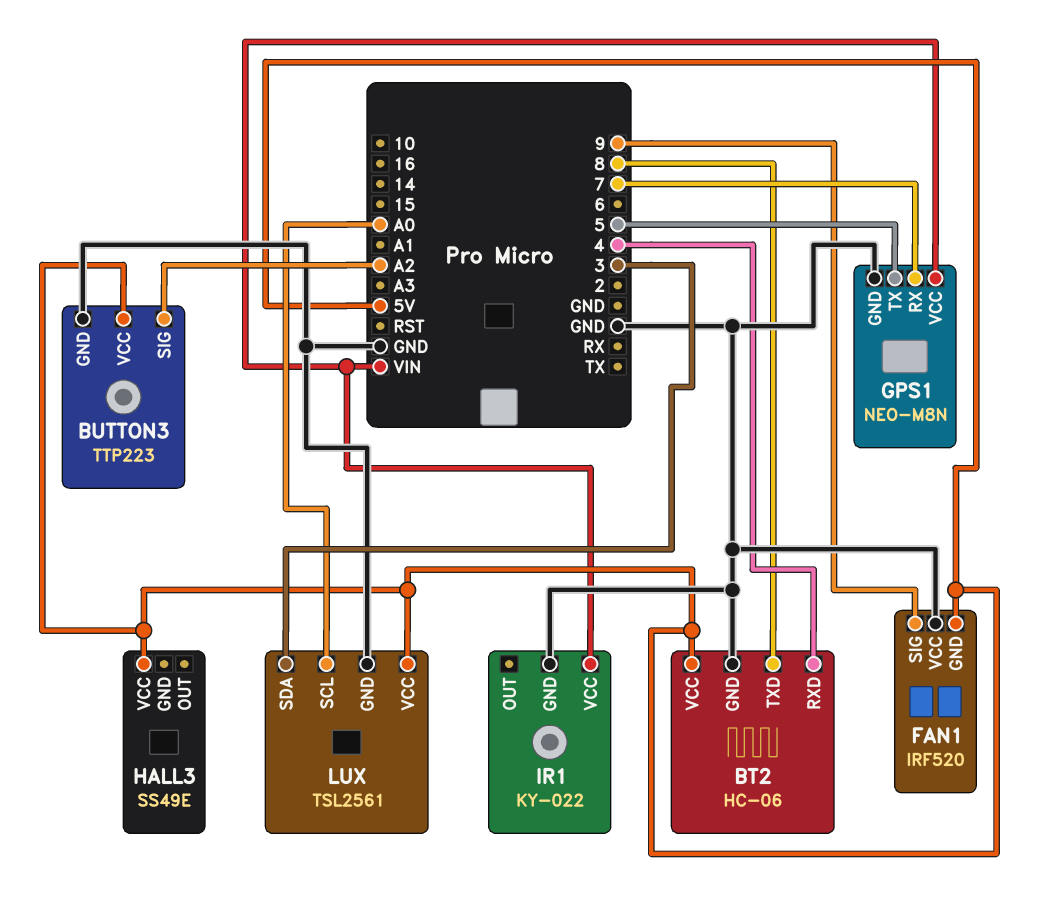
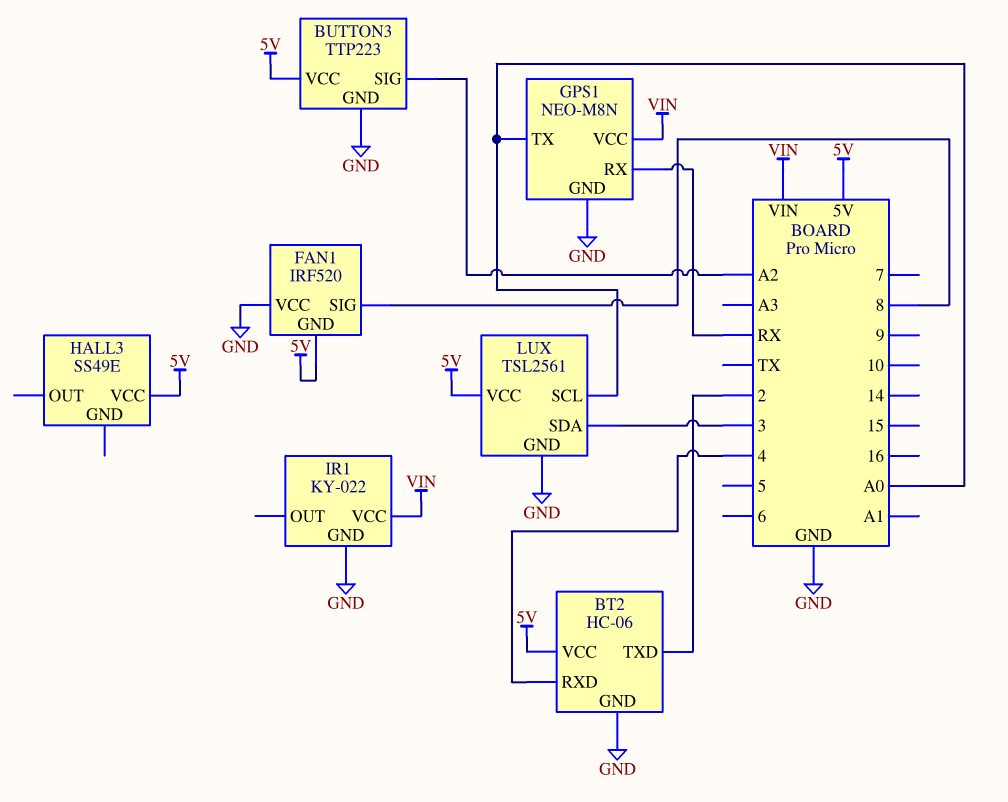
BT2 pin TXD: 8 -> 2
FAN1 pin SIG: 9 -> 8
GPS1 pin RX: 7 -> RX
GPS1 pin TX: 5 -> A0

